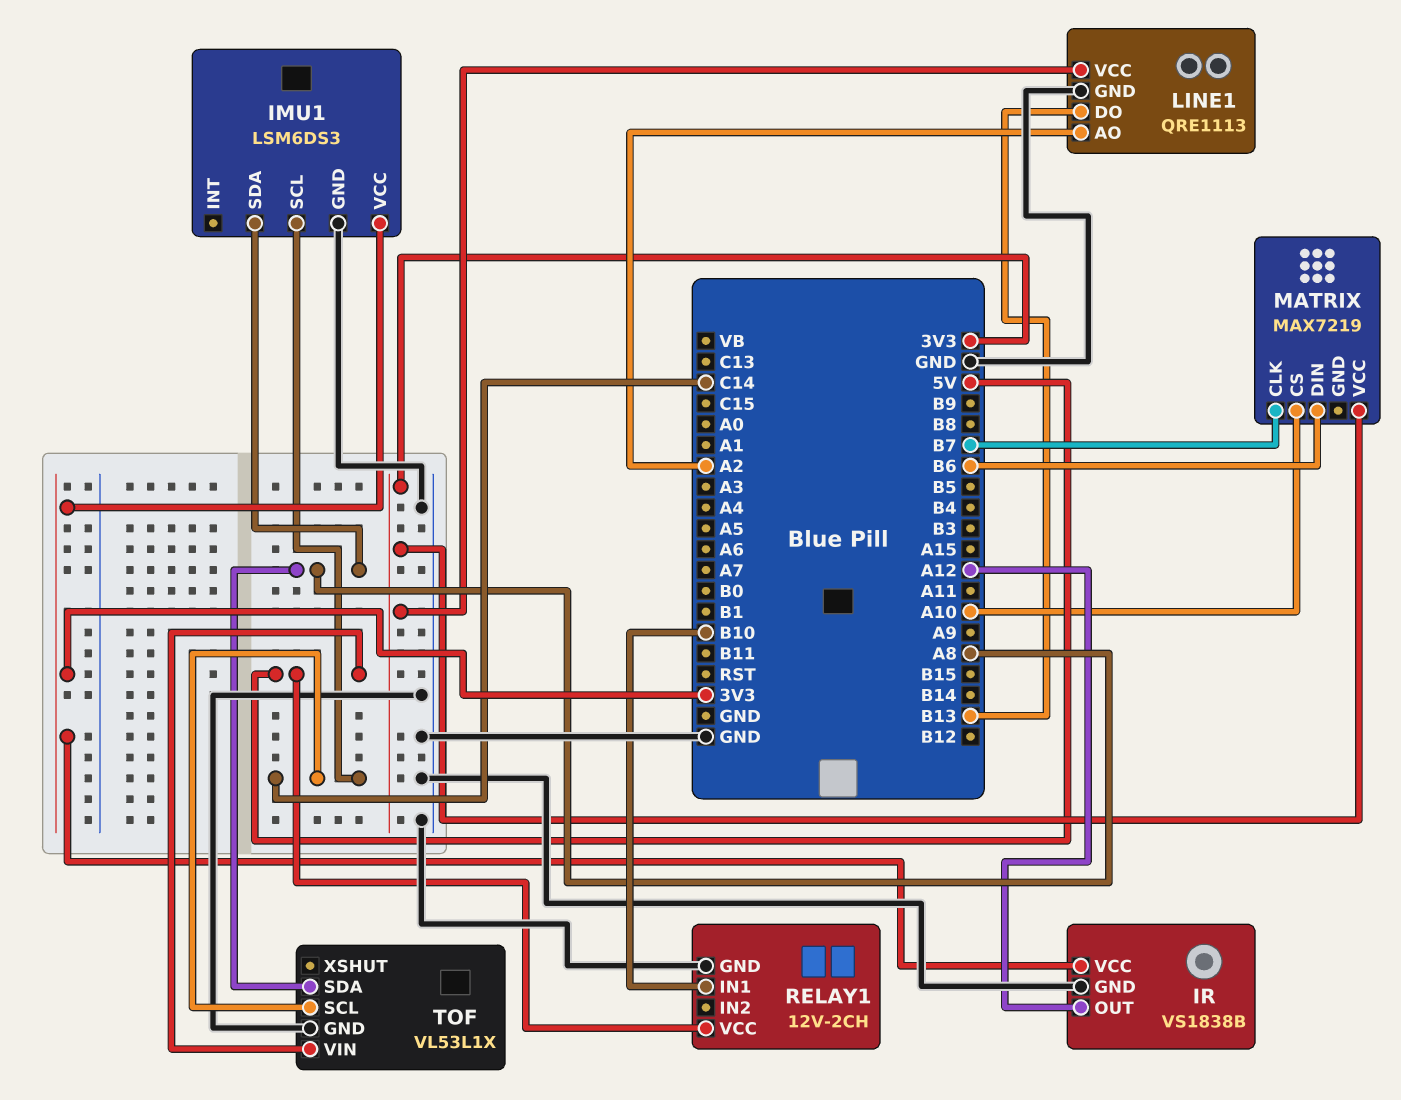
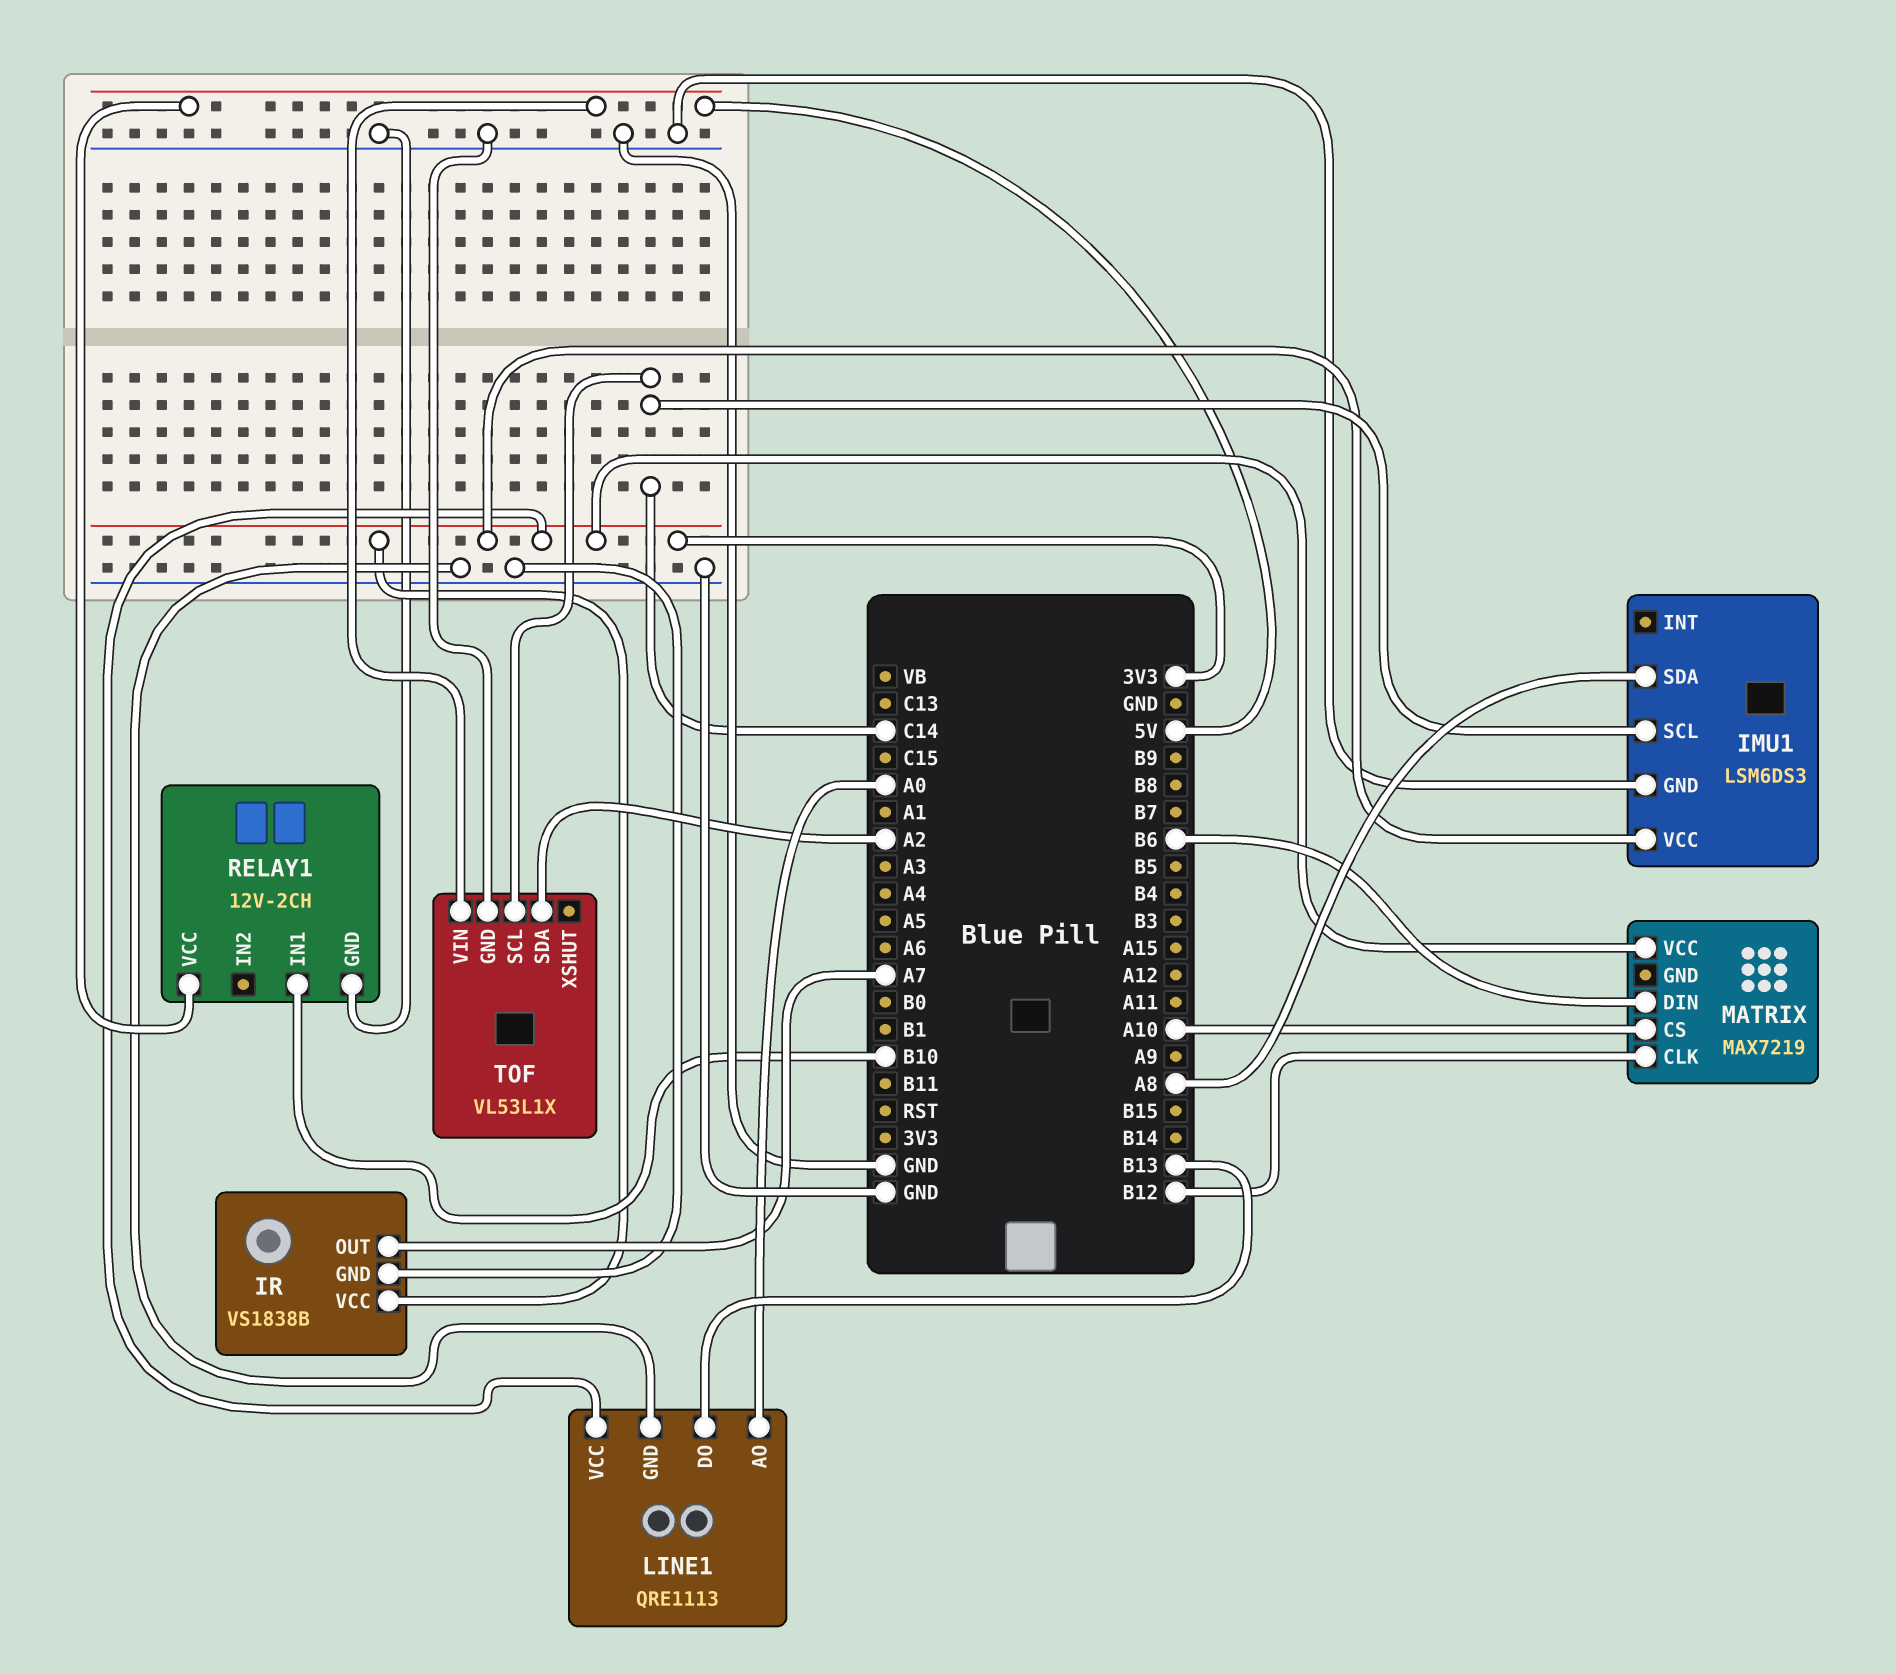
IR pin OUT: A12 -> A7
LINE1 pin AO: A2 -> A0
MATRIX pin CLK: B7 -> B12
TOF pin SDA: A8 -> A2

